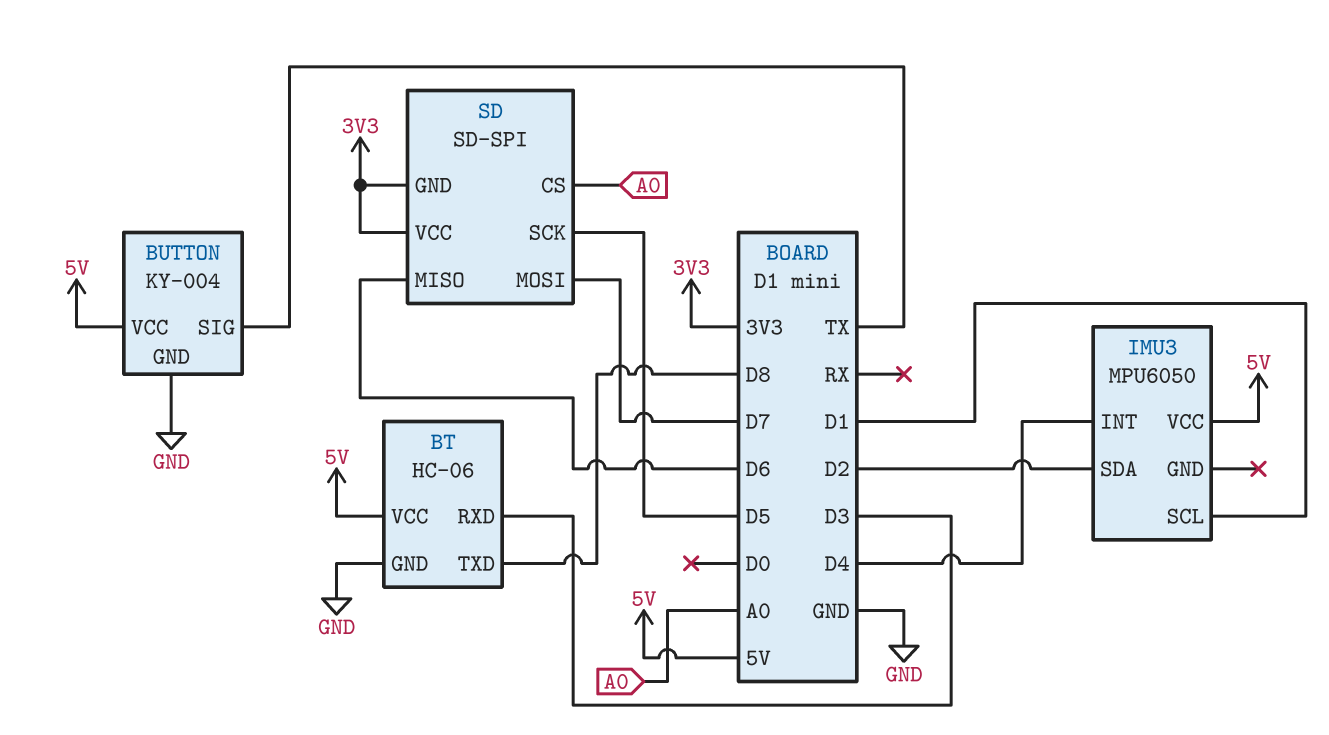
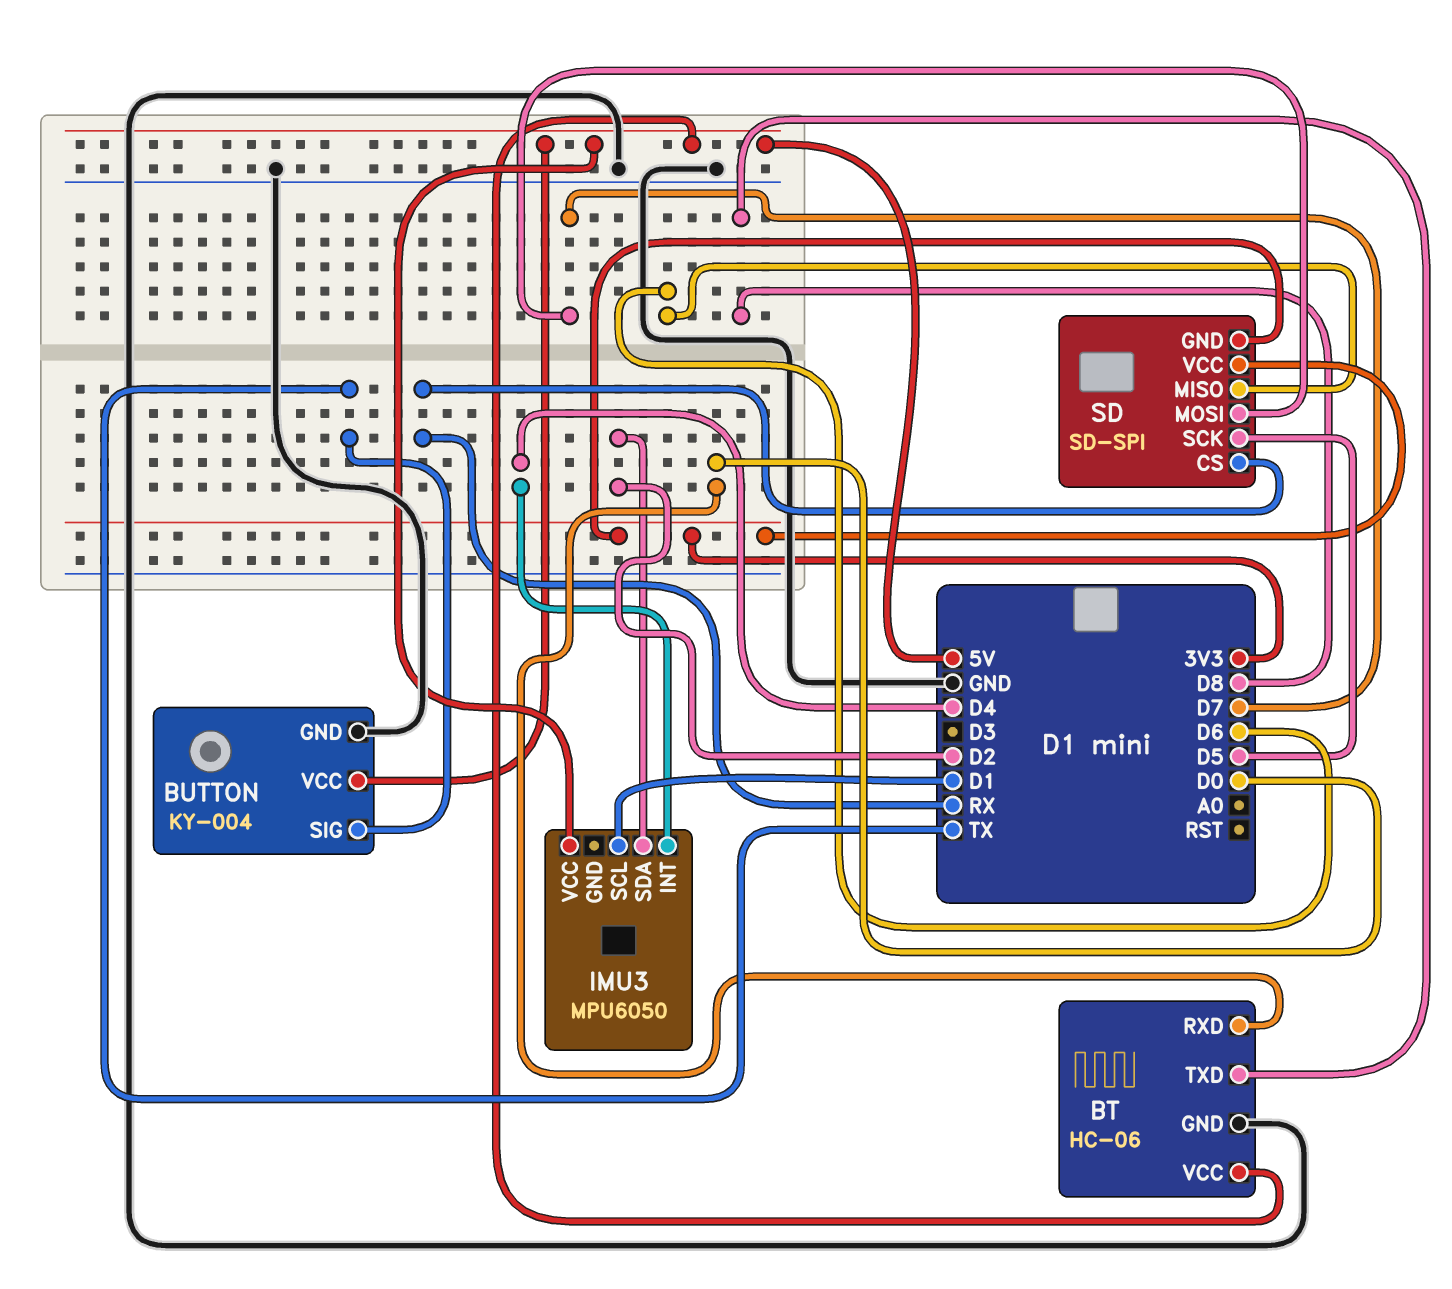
BT pin RXD: D3 -> D0
SD pin CS: A0 -> RX

